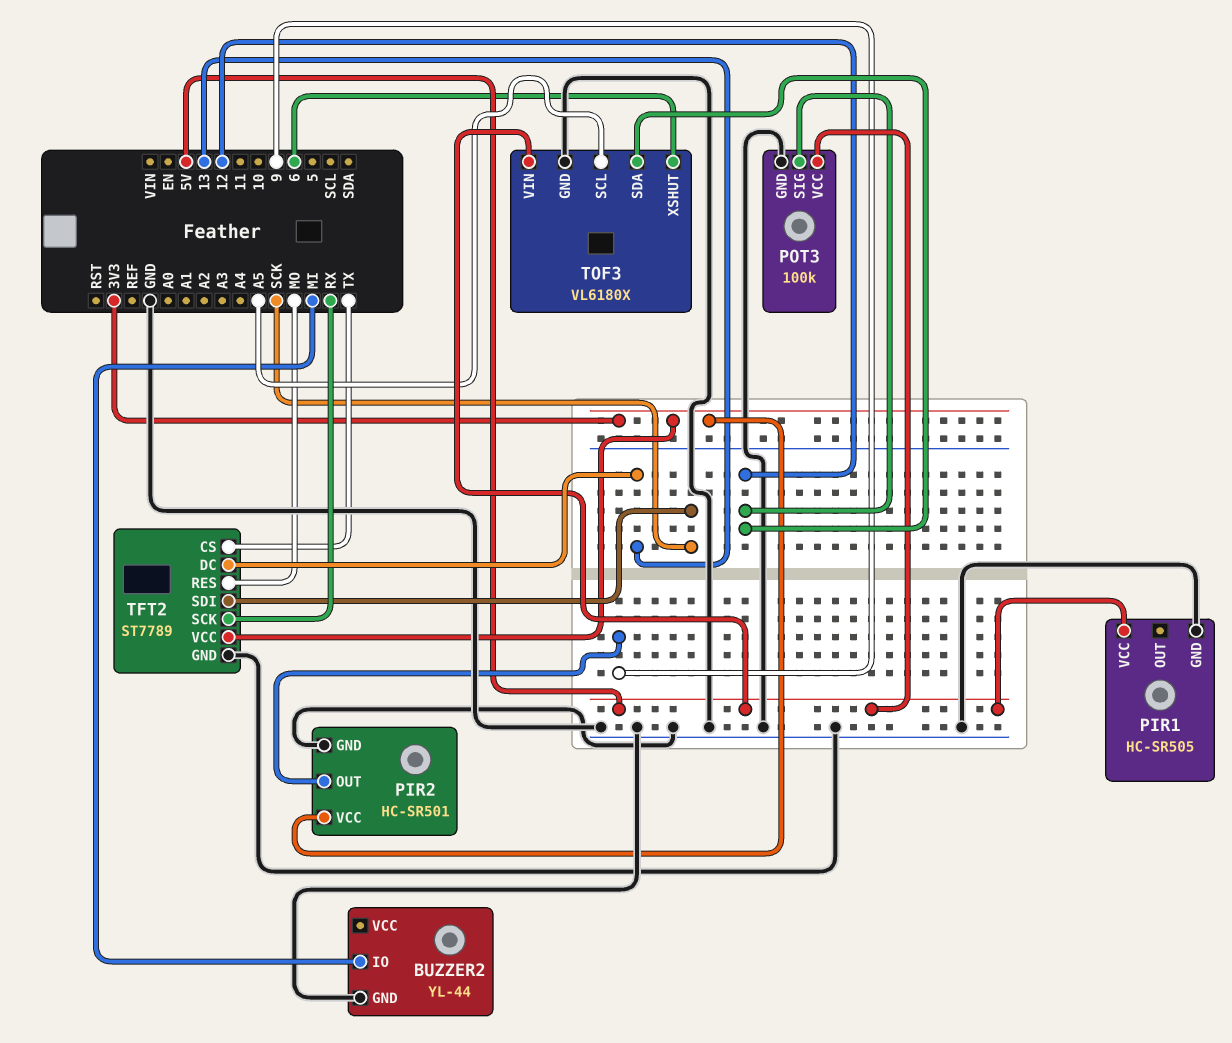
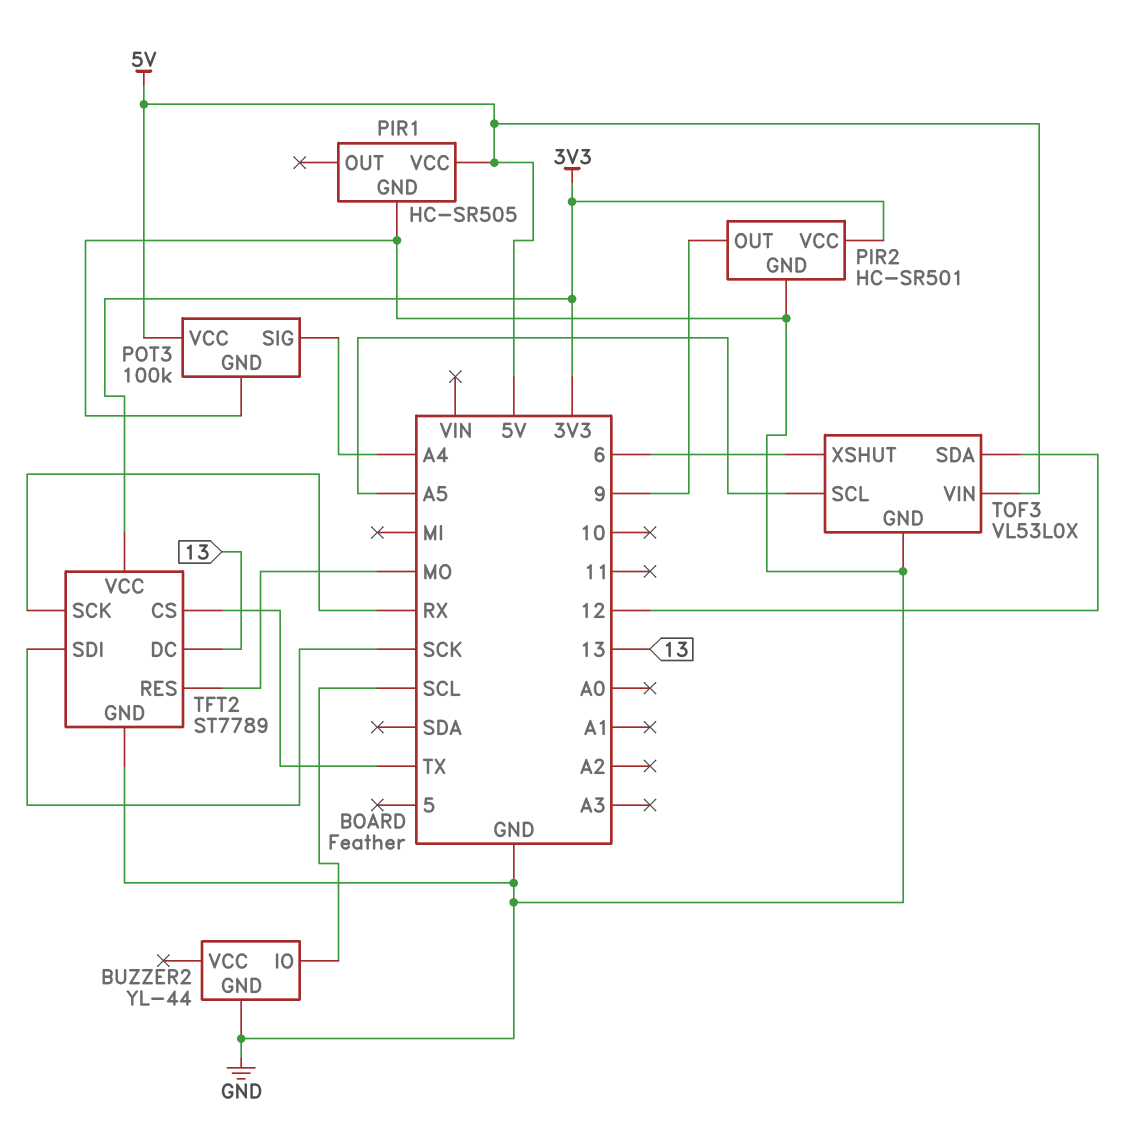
BUZZER2 pin IO: MI -> SCL
POT3 pin SIG: 12 -> A4
TOF3: VL6180X -> VL53L0X

